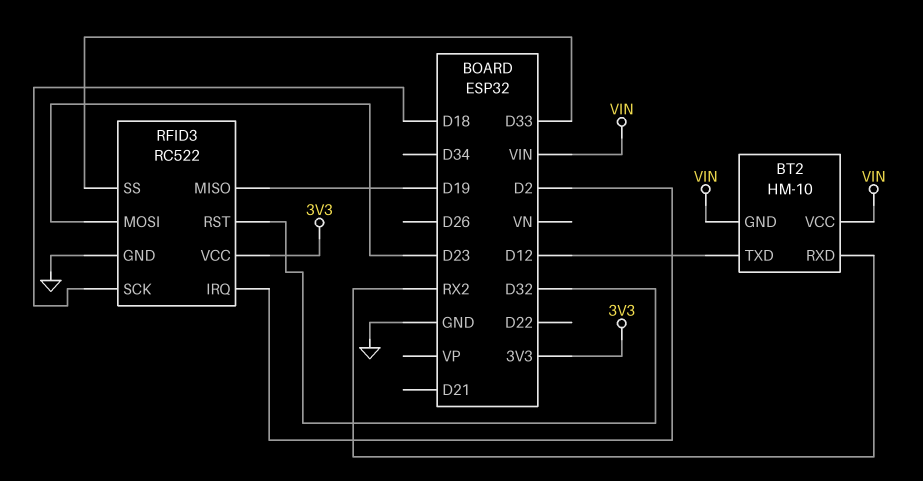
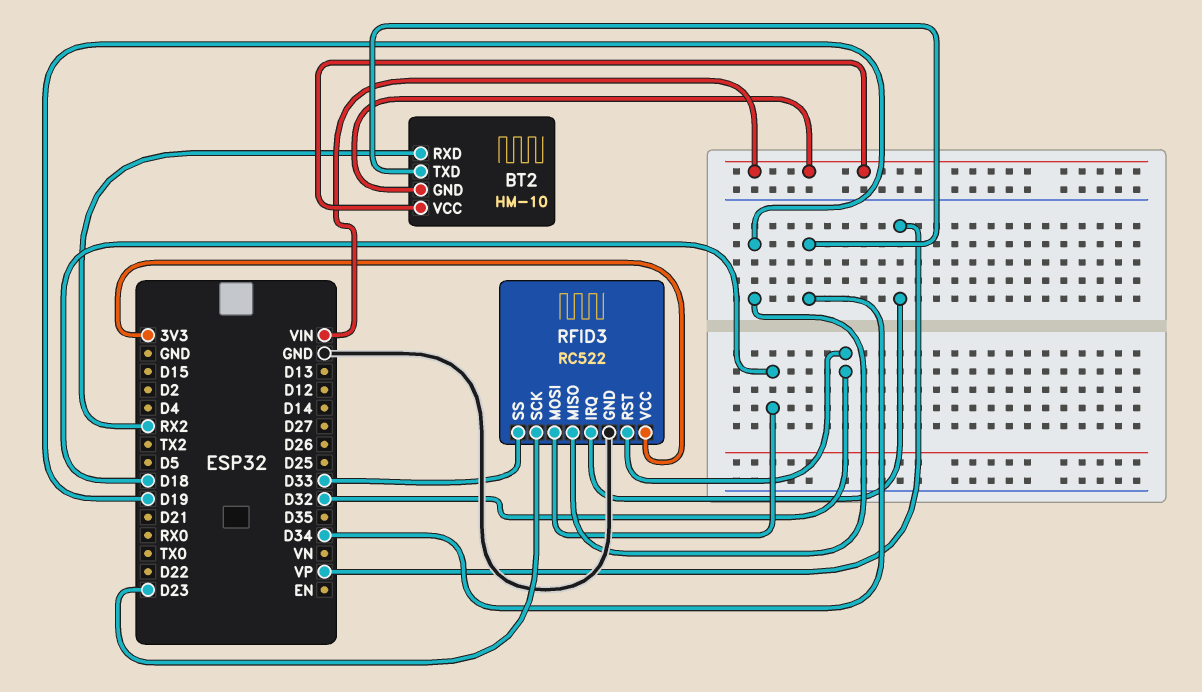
BT2 pin TXD: D12 -> D34
RFID3 pin IRQ: D2 -> VP
RFID3 pin MOSI: D23 -> D18
RFID3 pin SCK: D18 -> D23

